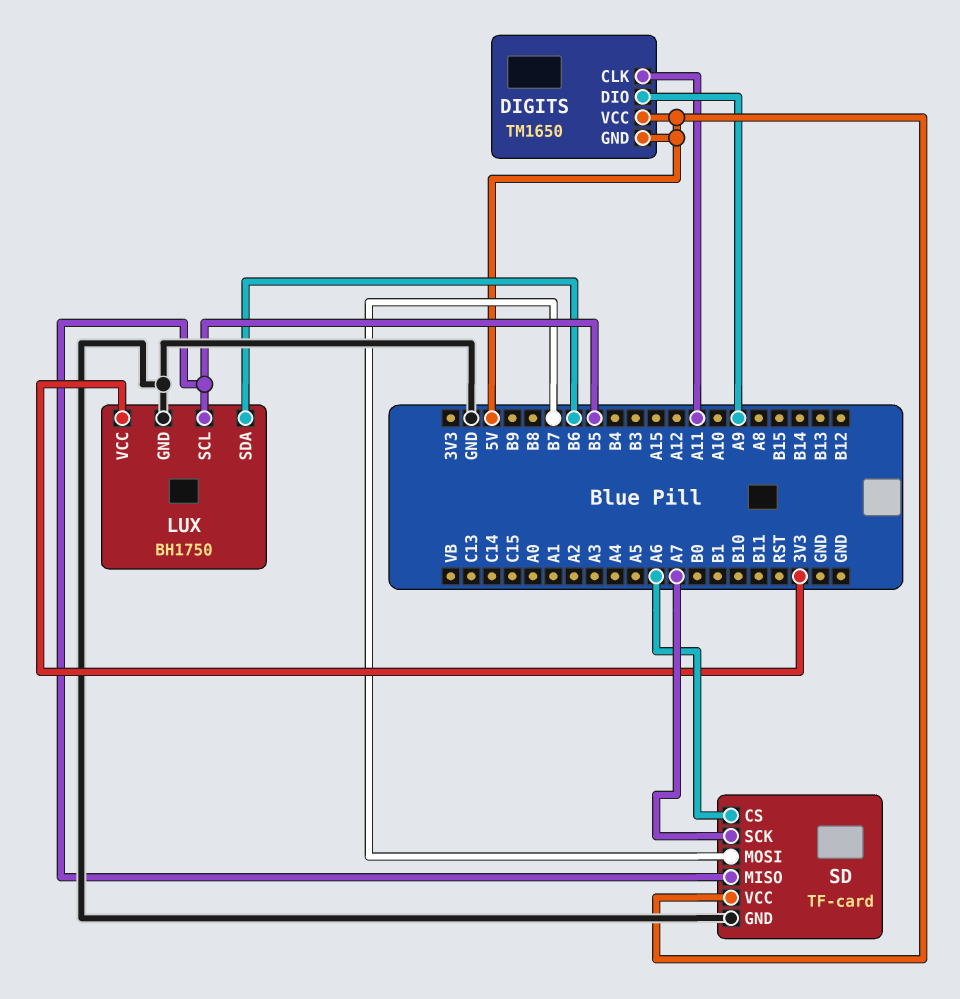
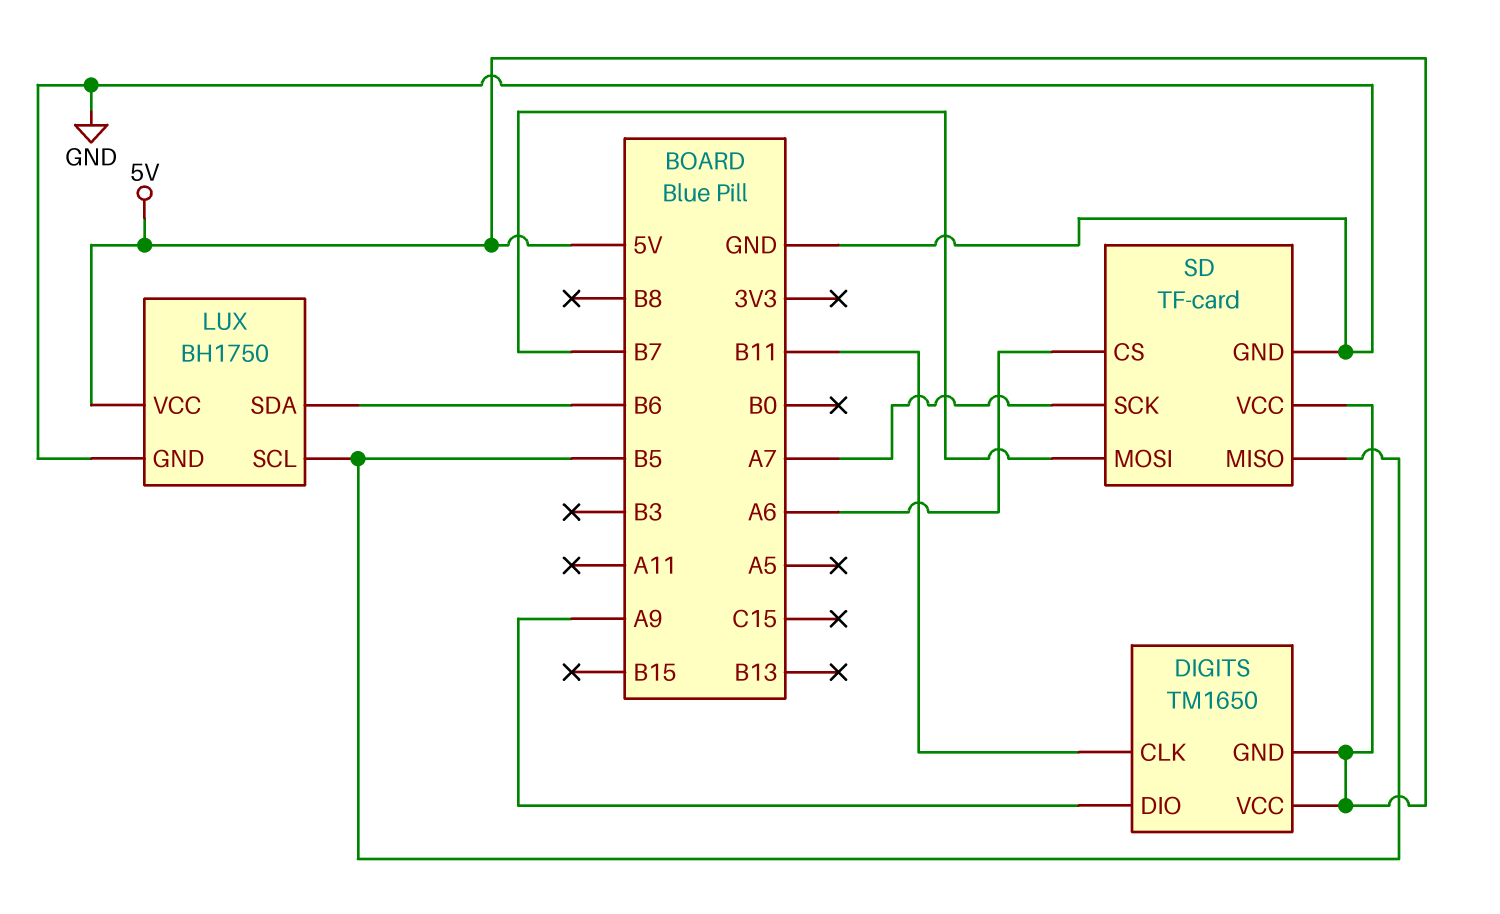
DIGITS pin CLK: A11 -> B11
LUX pin VCC: 3V3 -> 5V

